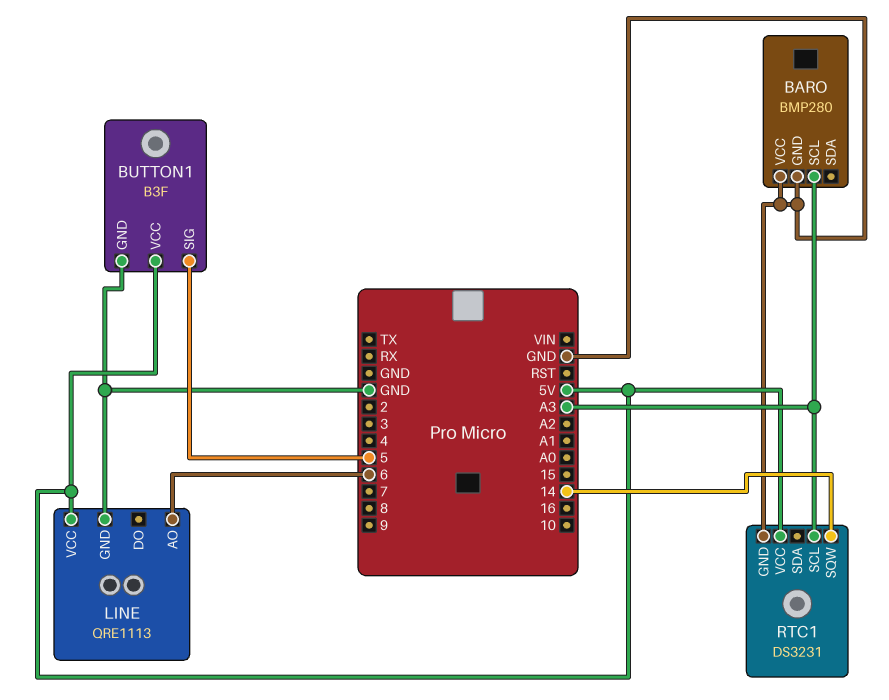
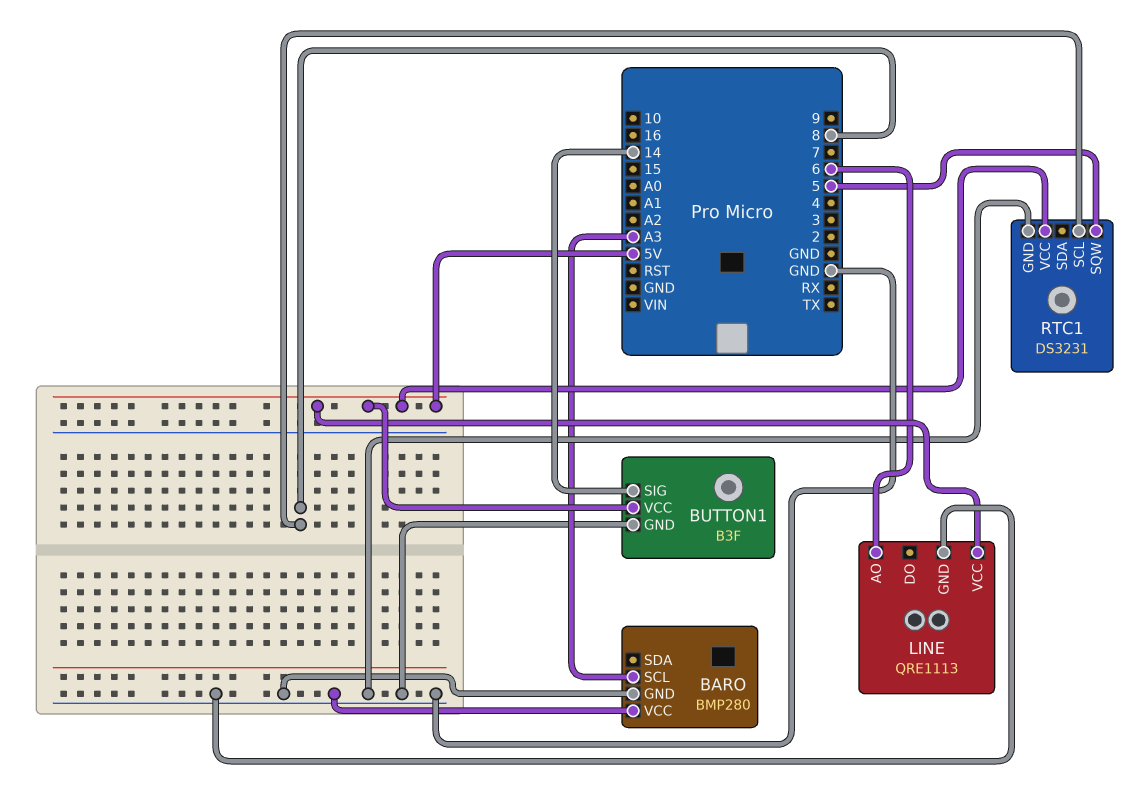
BUTTON1 pin SIG: 5 -> 14
RTC1 pin SCL: A3 -> 8
RTC1 pin SQW: 14 -> 5

